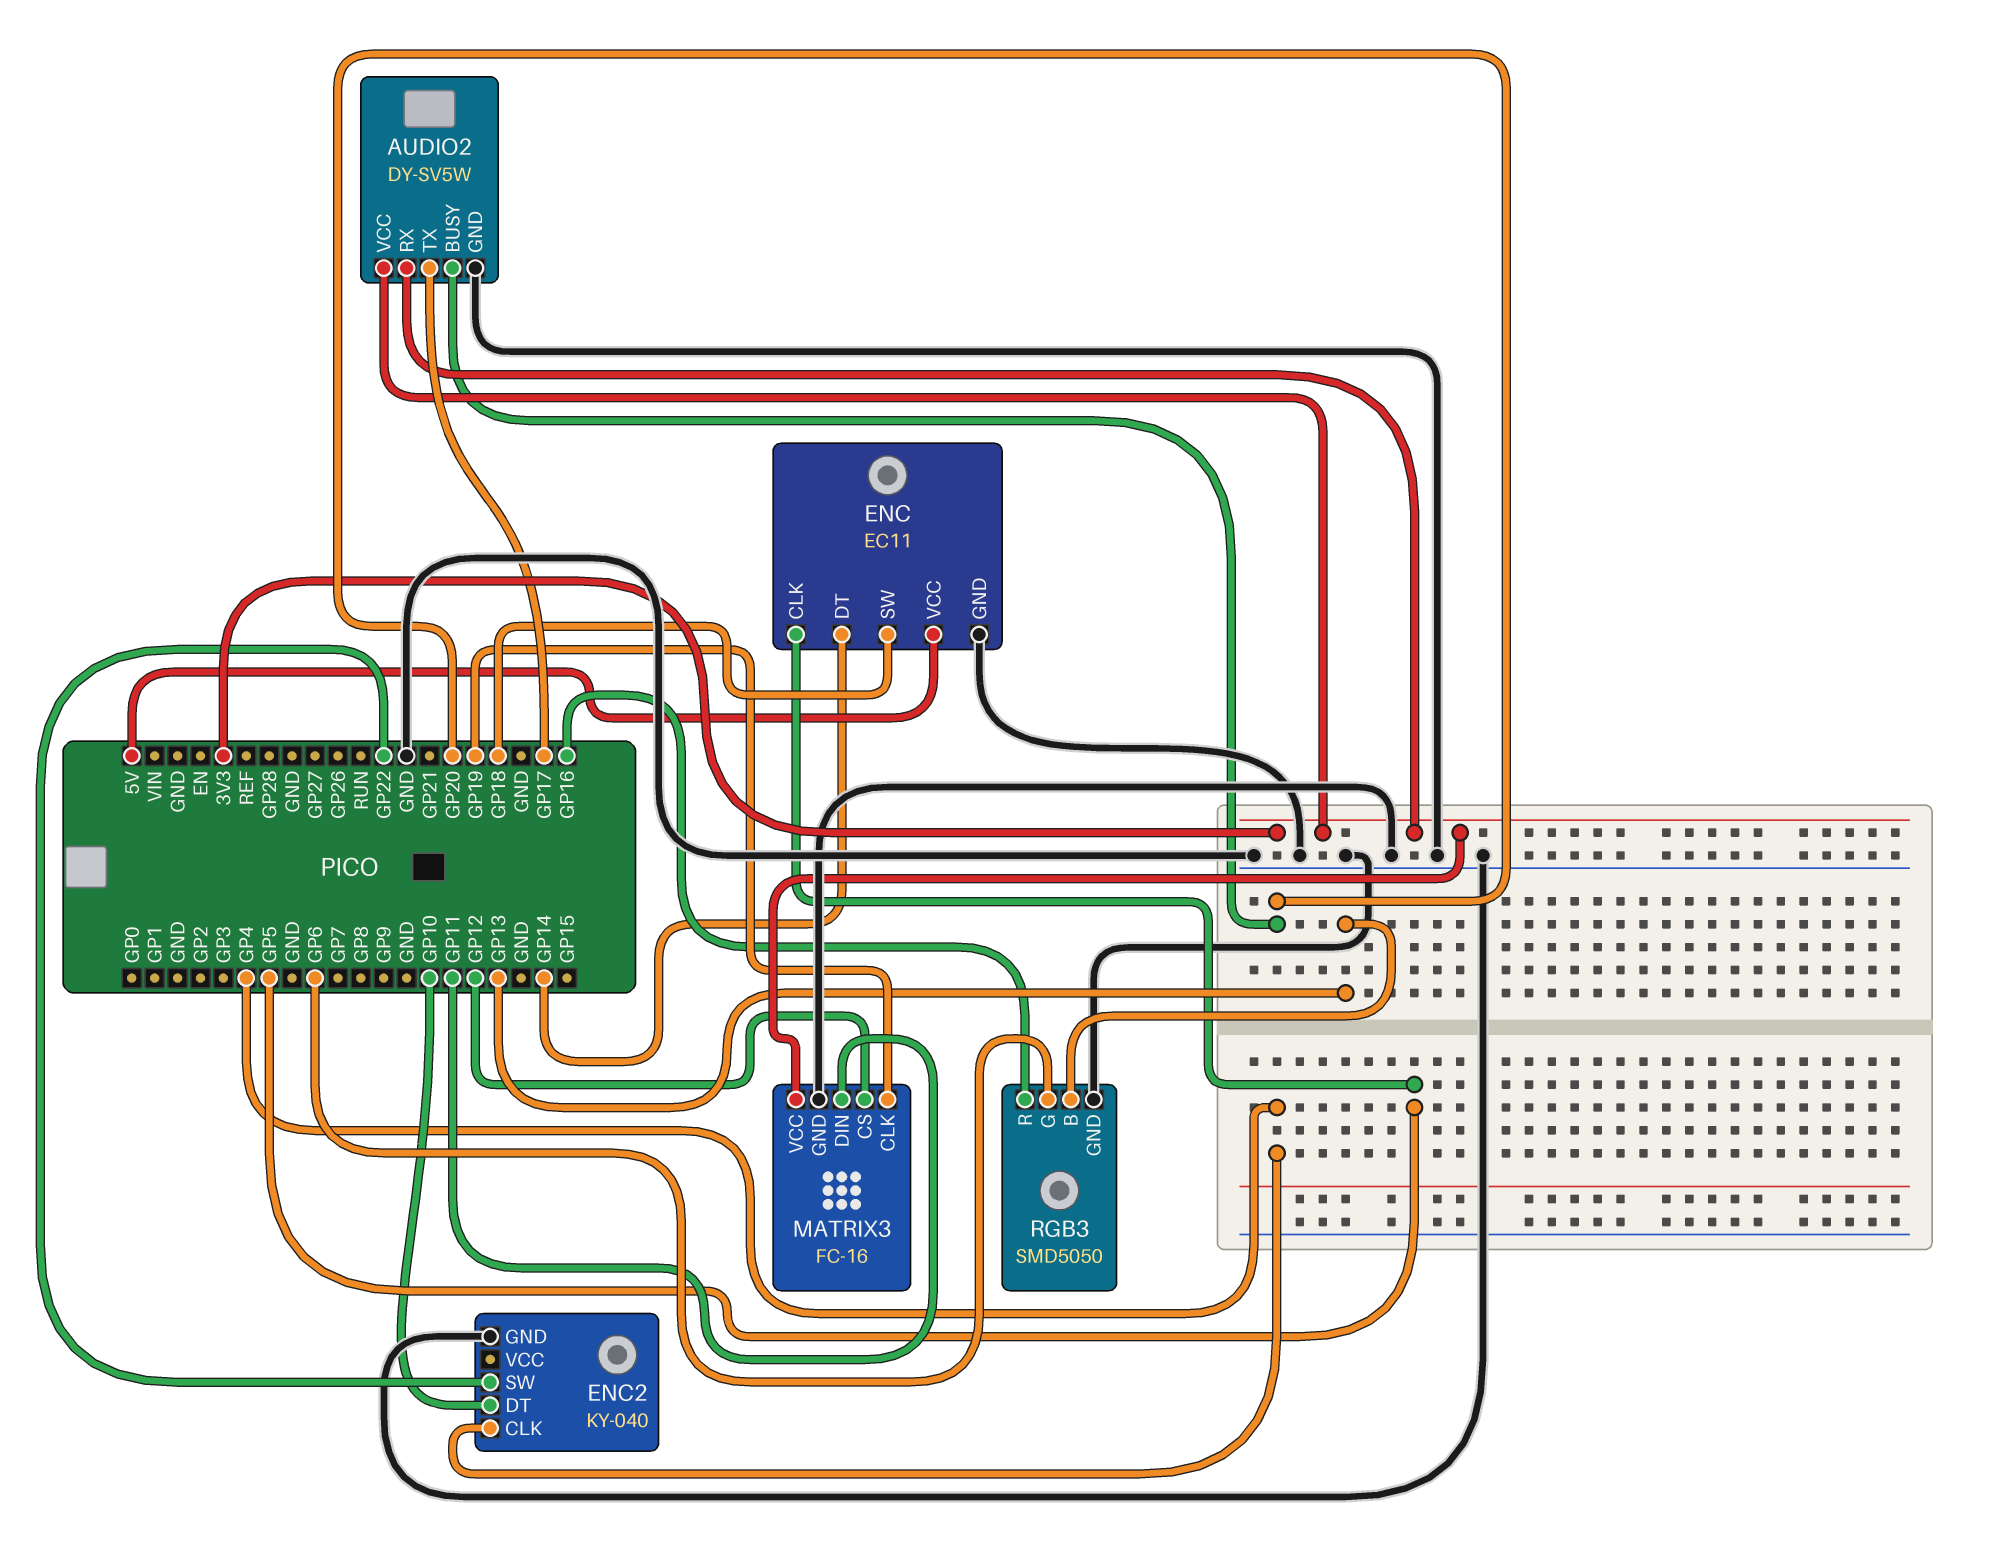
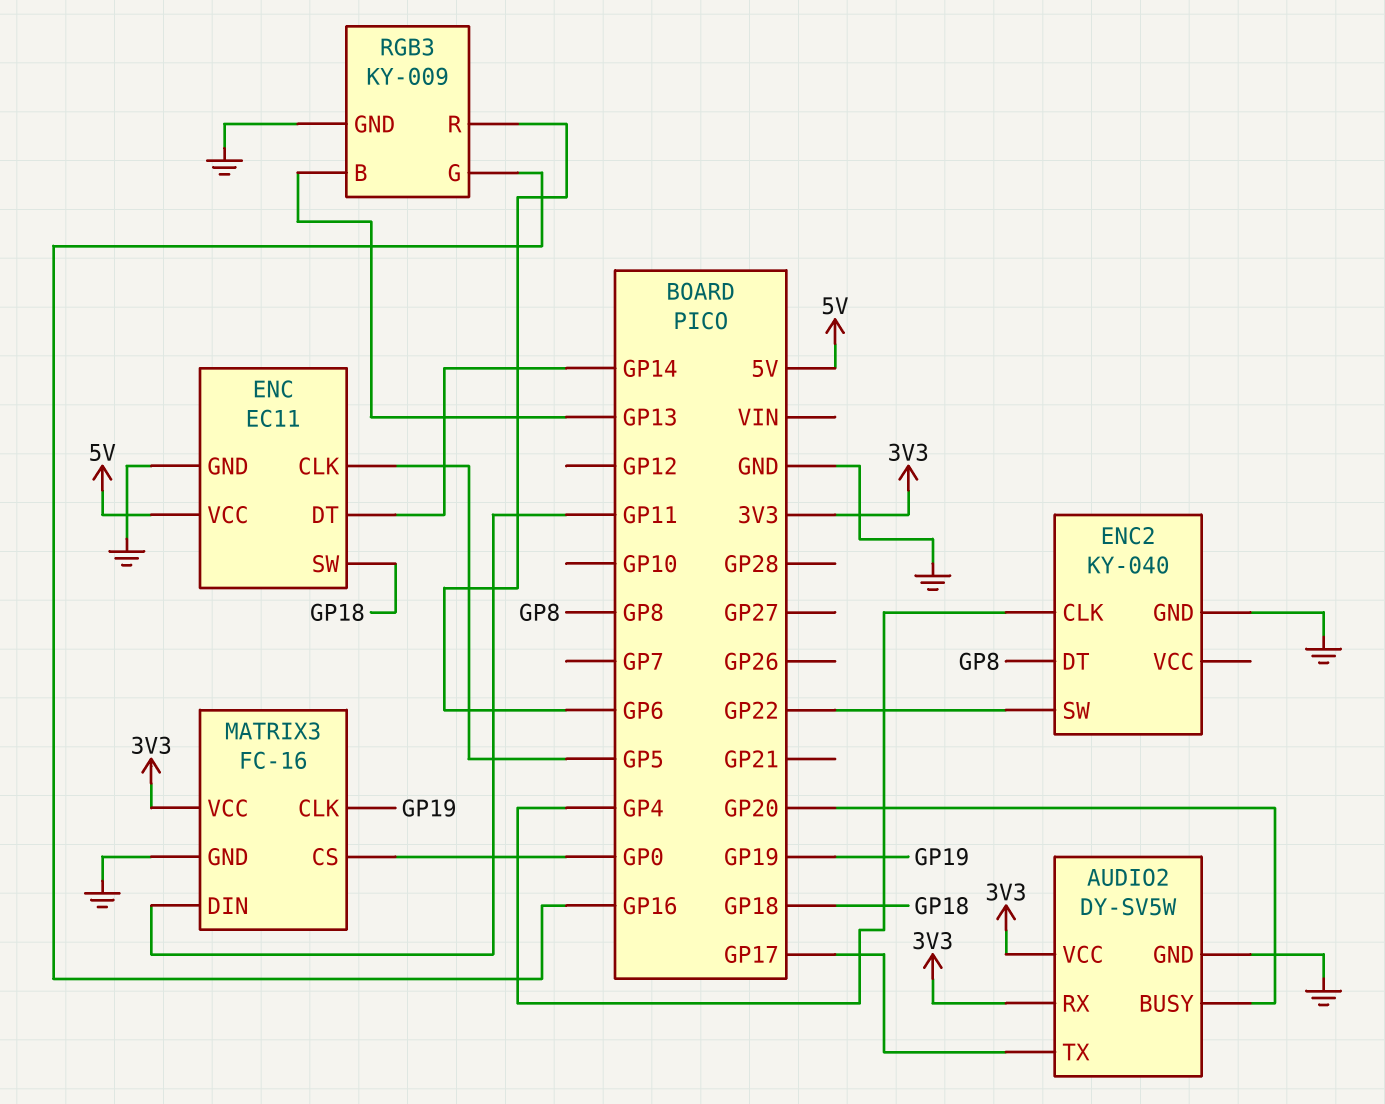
ENC2 pin DT: GP10 -> GP8
MATRIX3 pin CS: GP12 -> GP0
RGB3: SMD5050 -> KY-009
RGB3 pin G: GP6 -> GP16
RGB3 pin R: GP16 -> GP6

